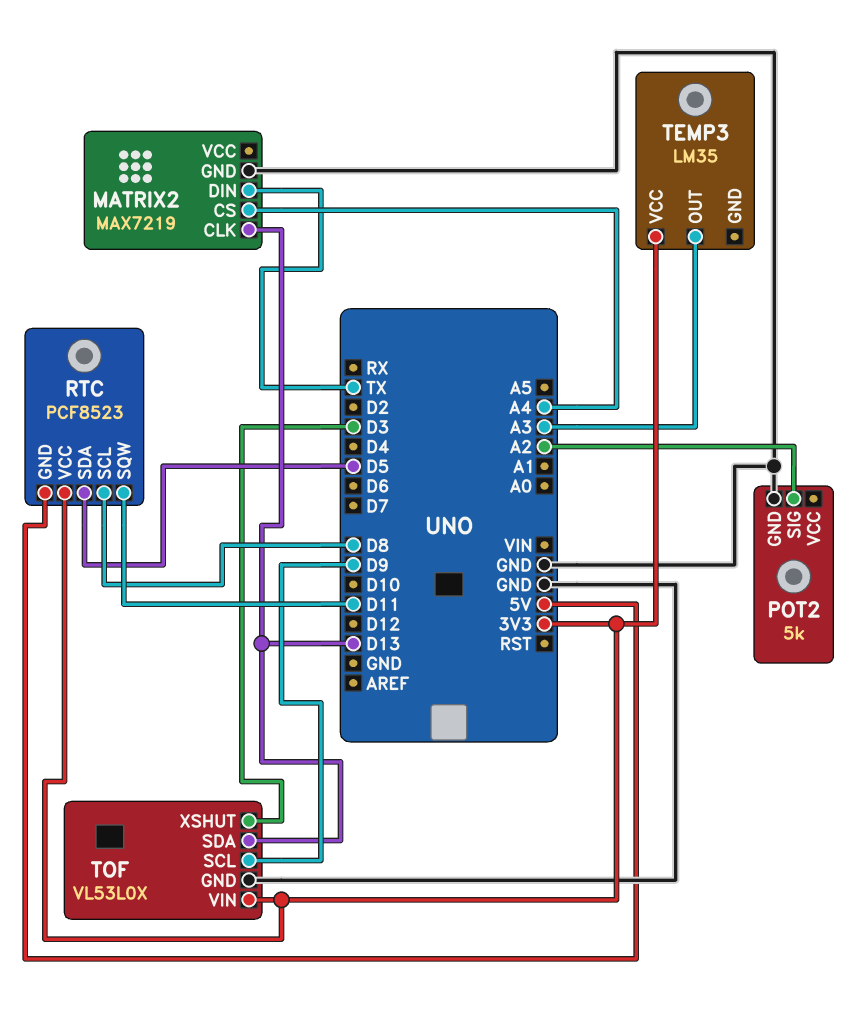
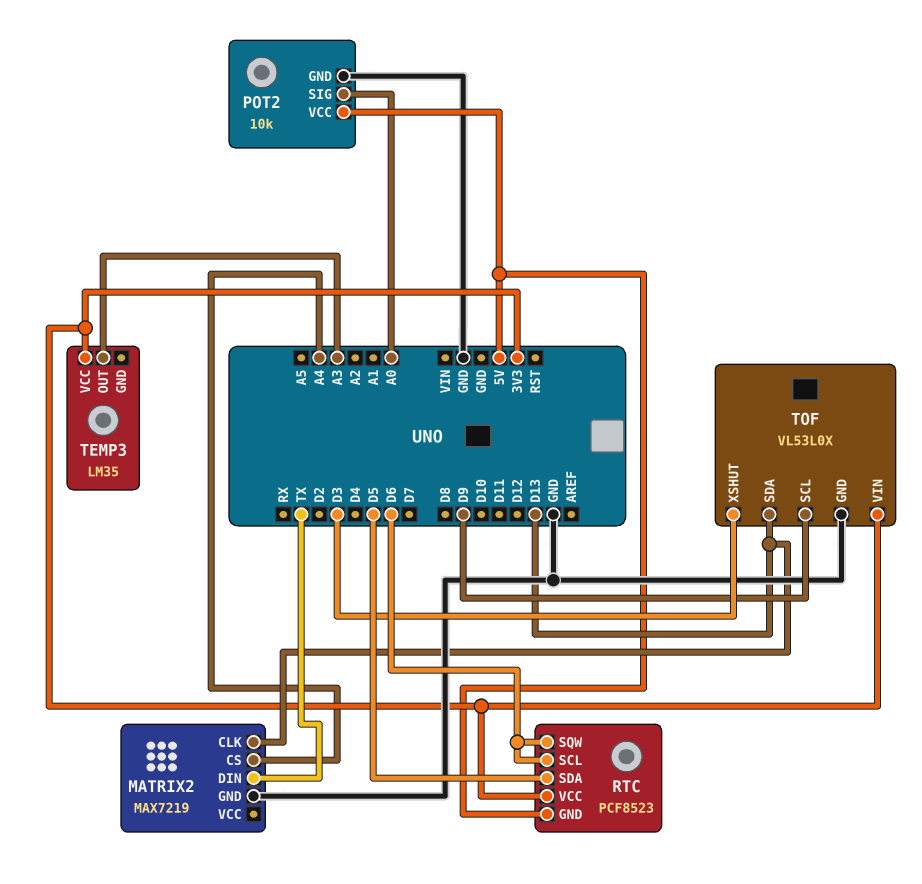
POT2: 5k -> 10k
POT2 pin SIG: A2 -> A0
POT2 pin VCC: none -> 5V
RTC pin SCL: D8 -> D6
RTC pin SQW: D11 -> D6

